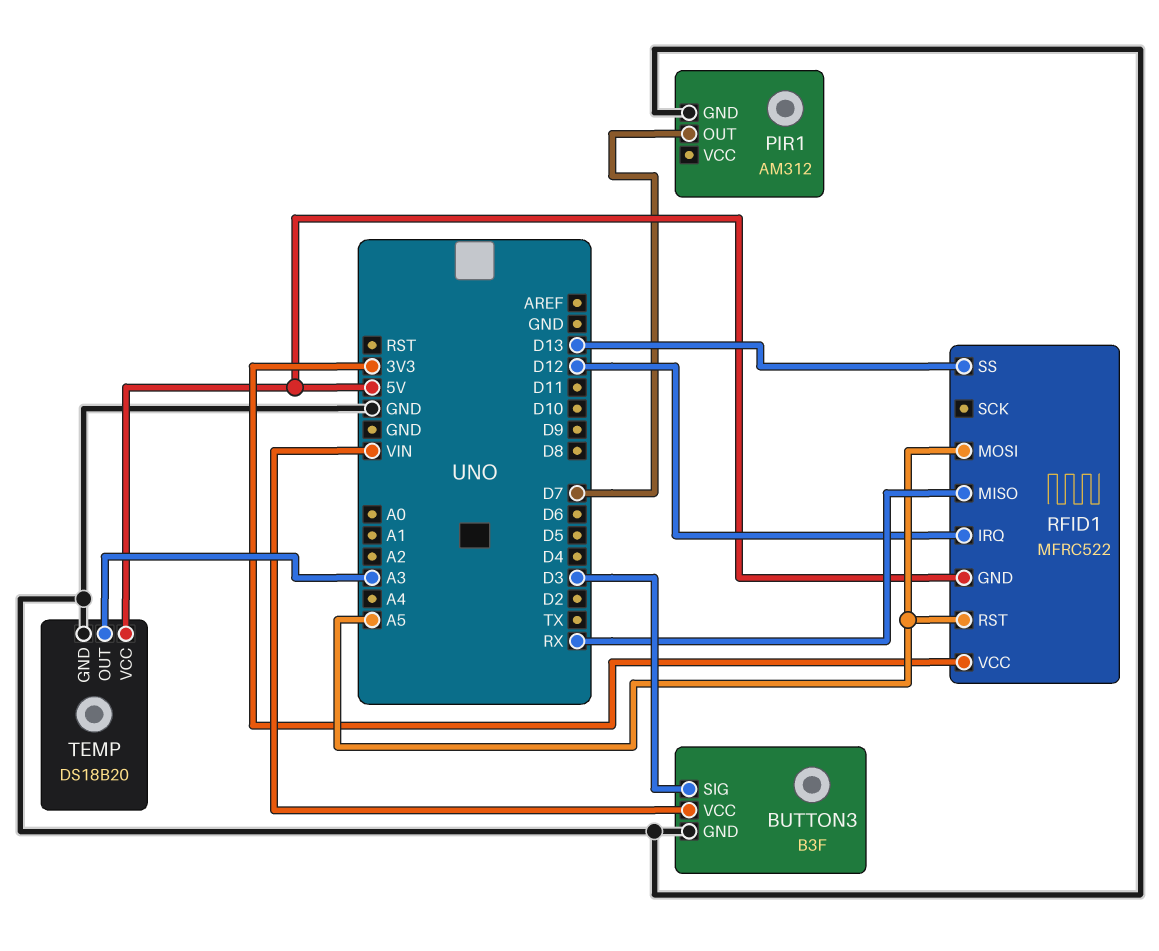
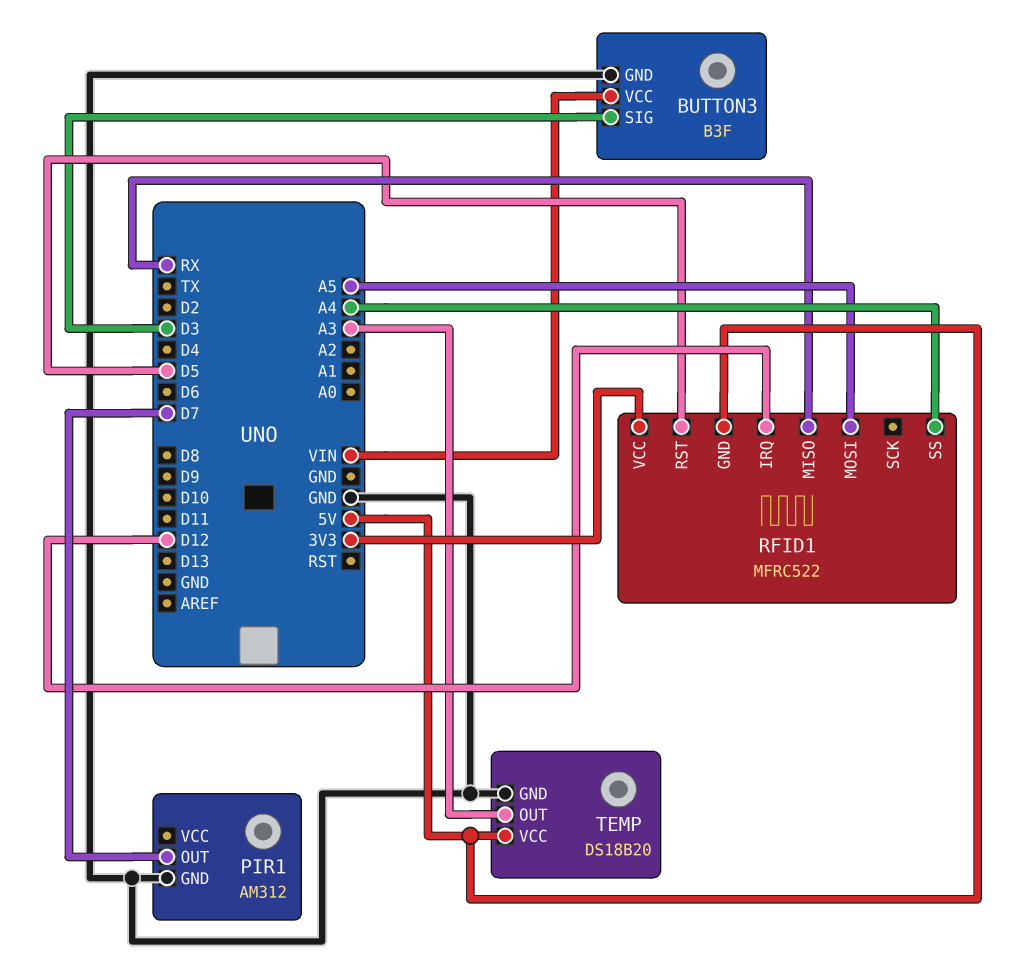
RFID1 pin RST: A5 -> D5
RFID1 pin SS: D13 -> A4

